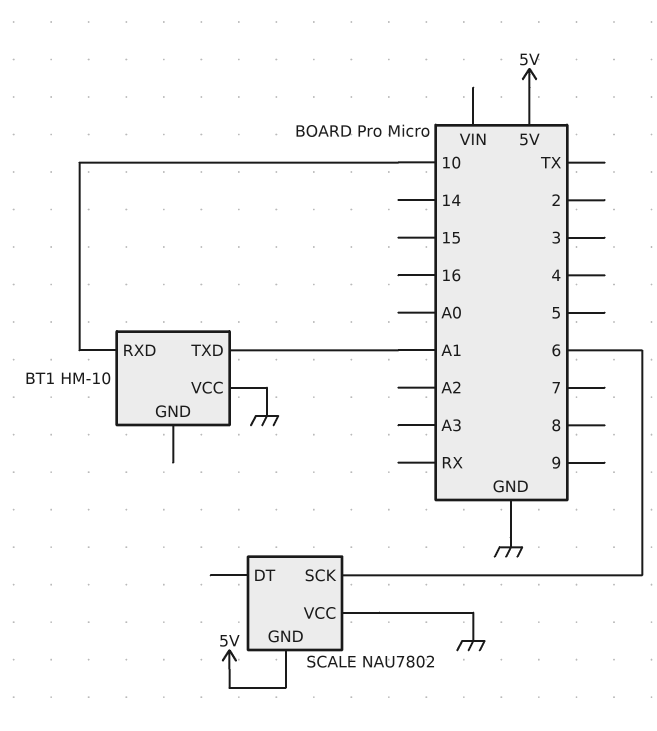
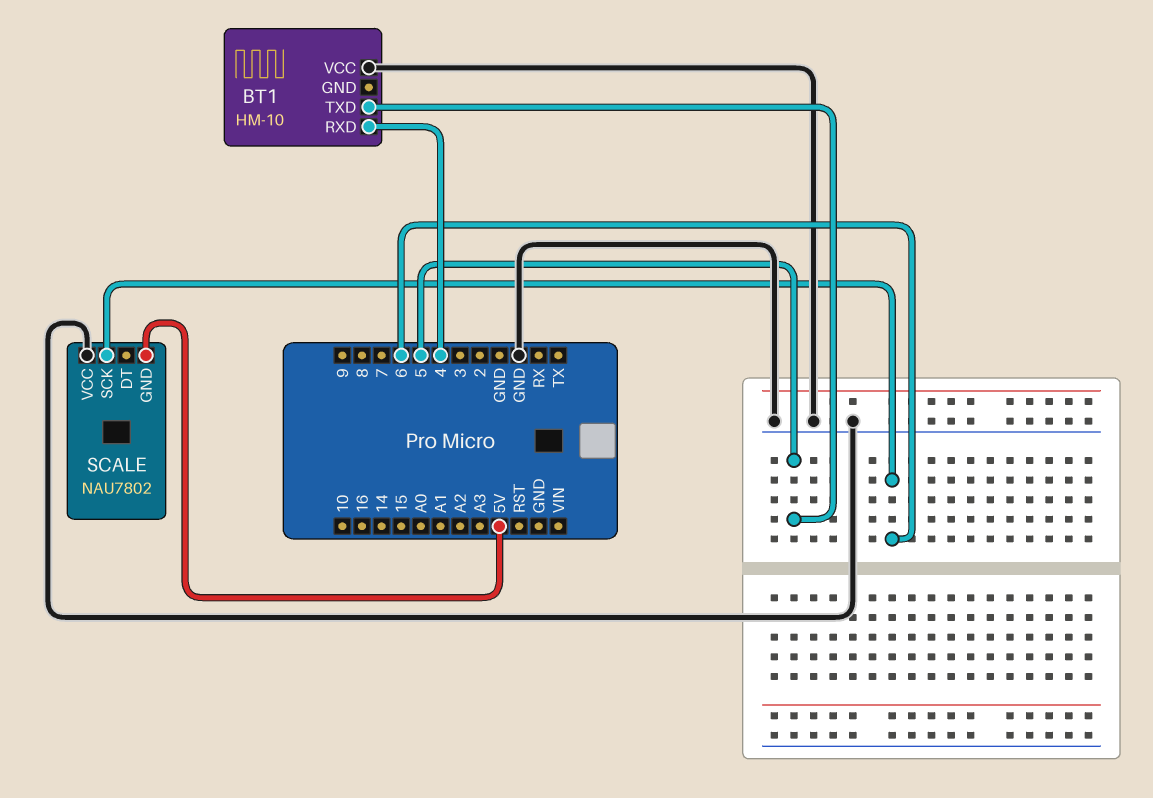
BT1 pin RXD: 10 -> 4
BT1 pin TXD: A1 -> 5

